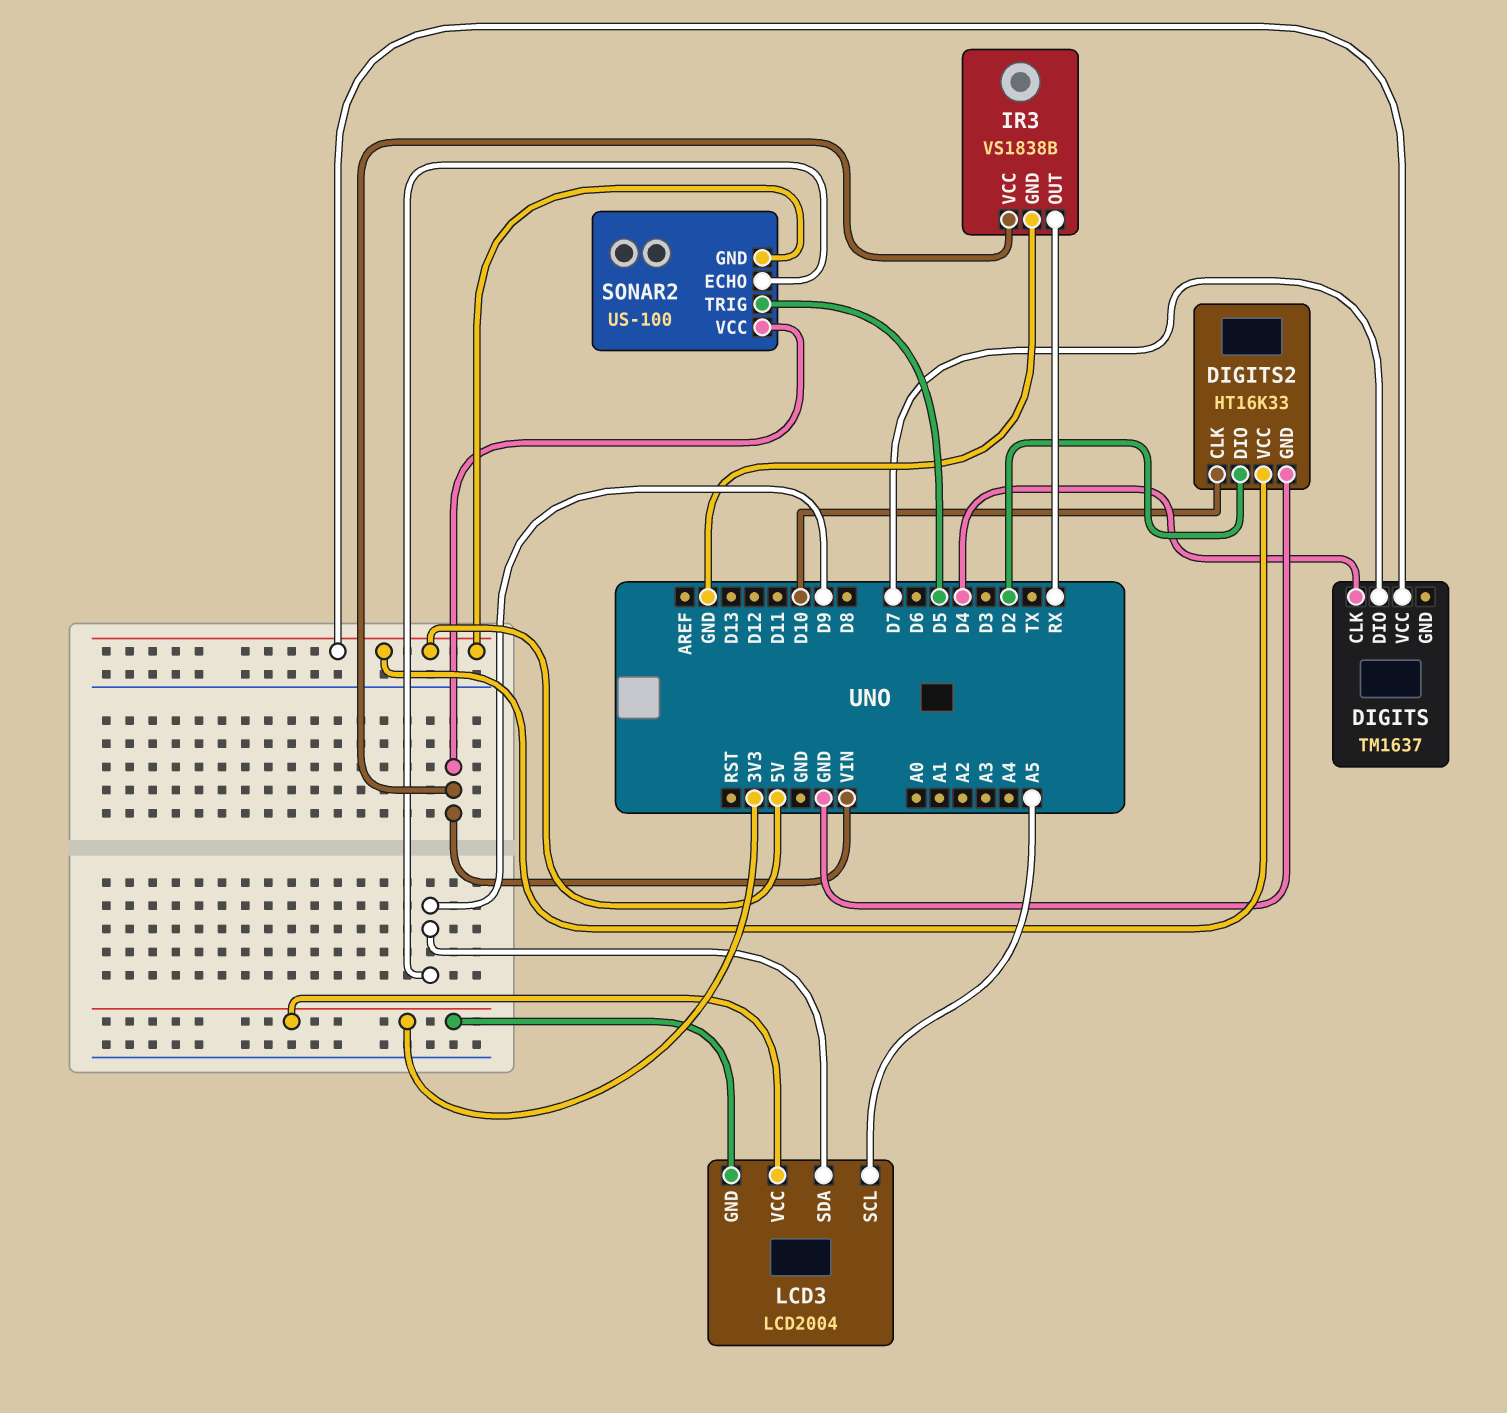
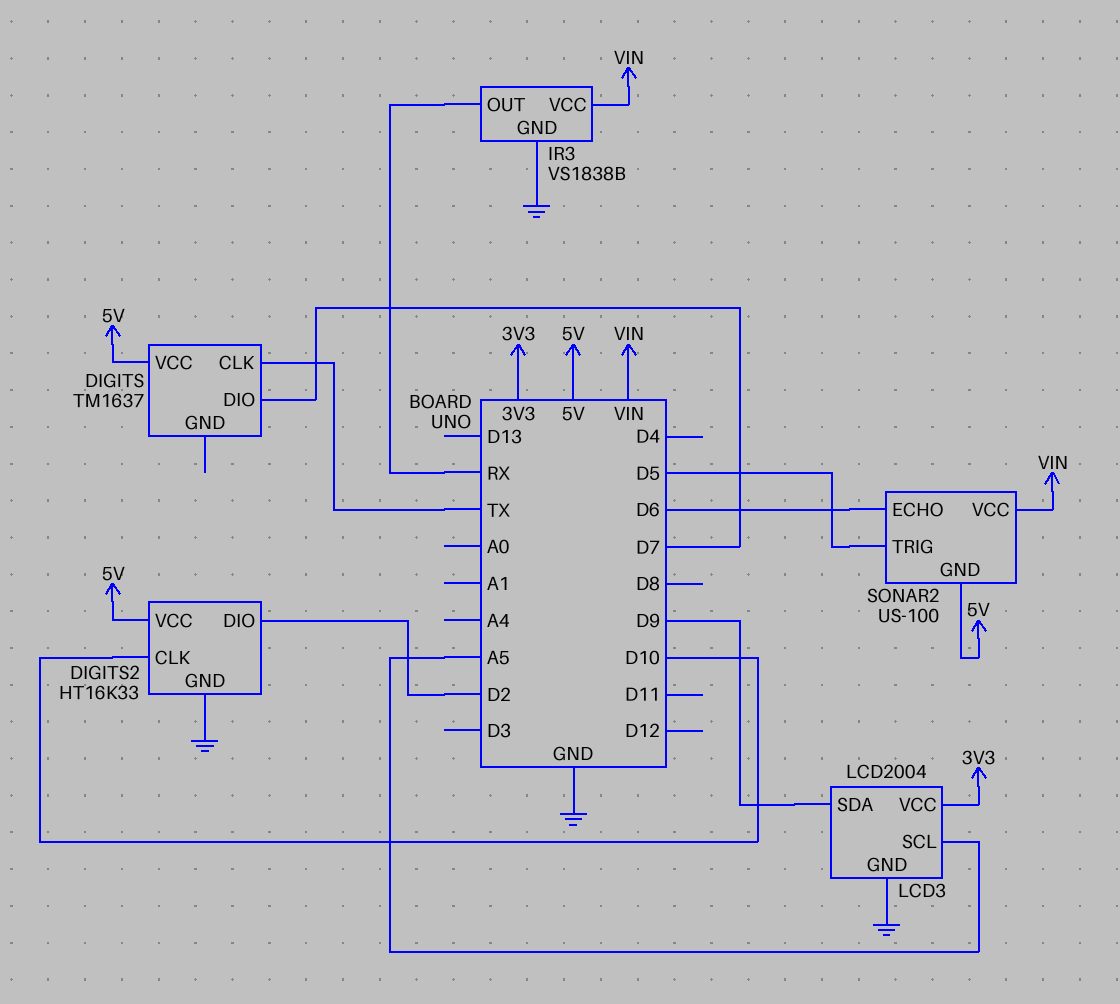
DIGITS pin CLK: D4 -> TX
LCD3 pin GND: 3V3 -> GND
SONAR2 pin ECHO: D9 -> D6

